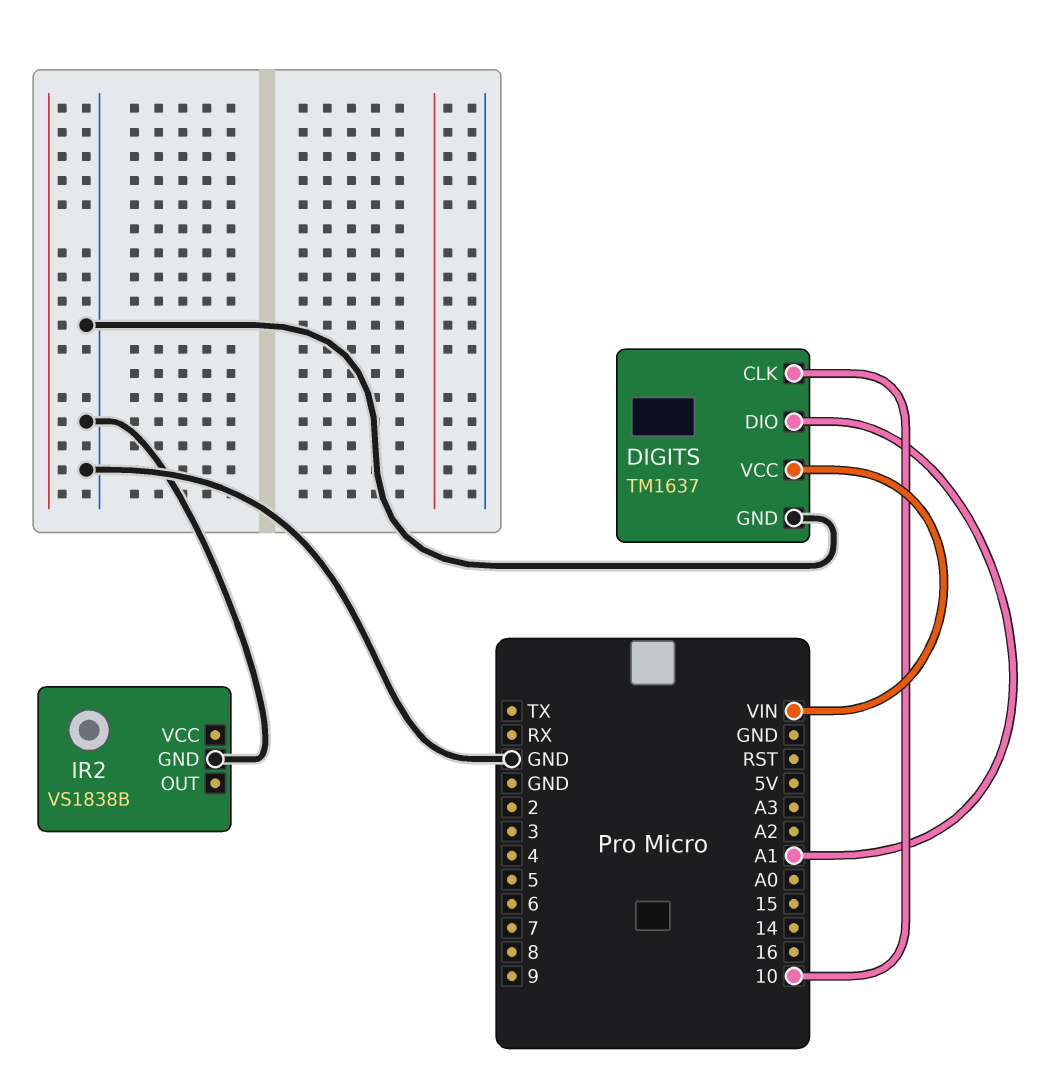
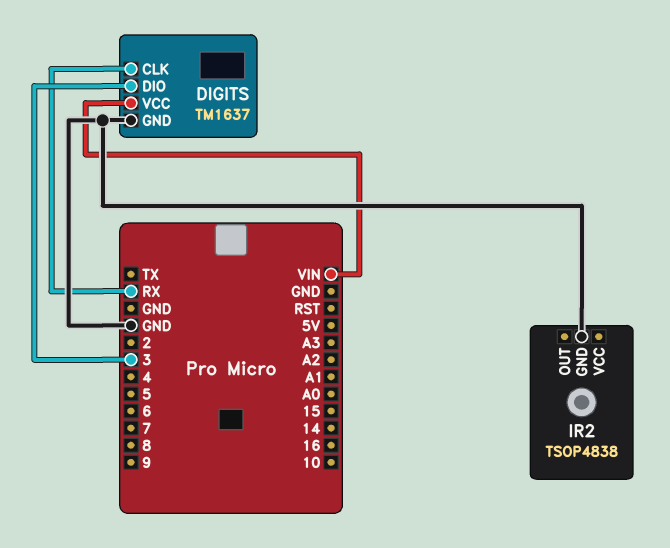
DIGITS pin CLK: 10 -> RX
DIGITS pin DIO: A1 -> 3
IR2: VS1838B -> TSOP4838

